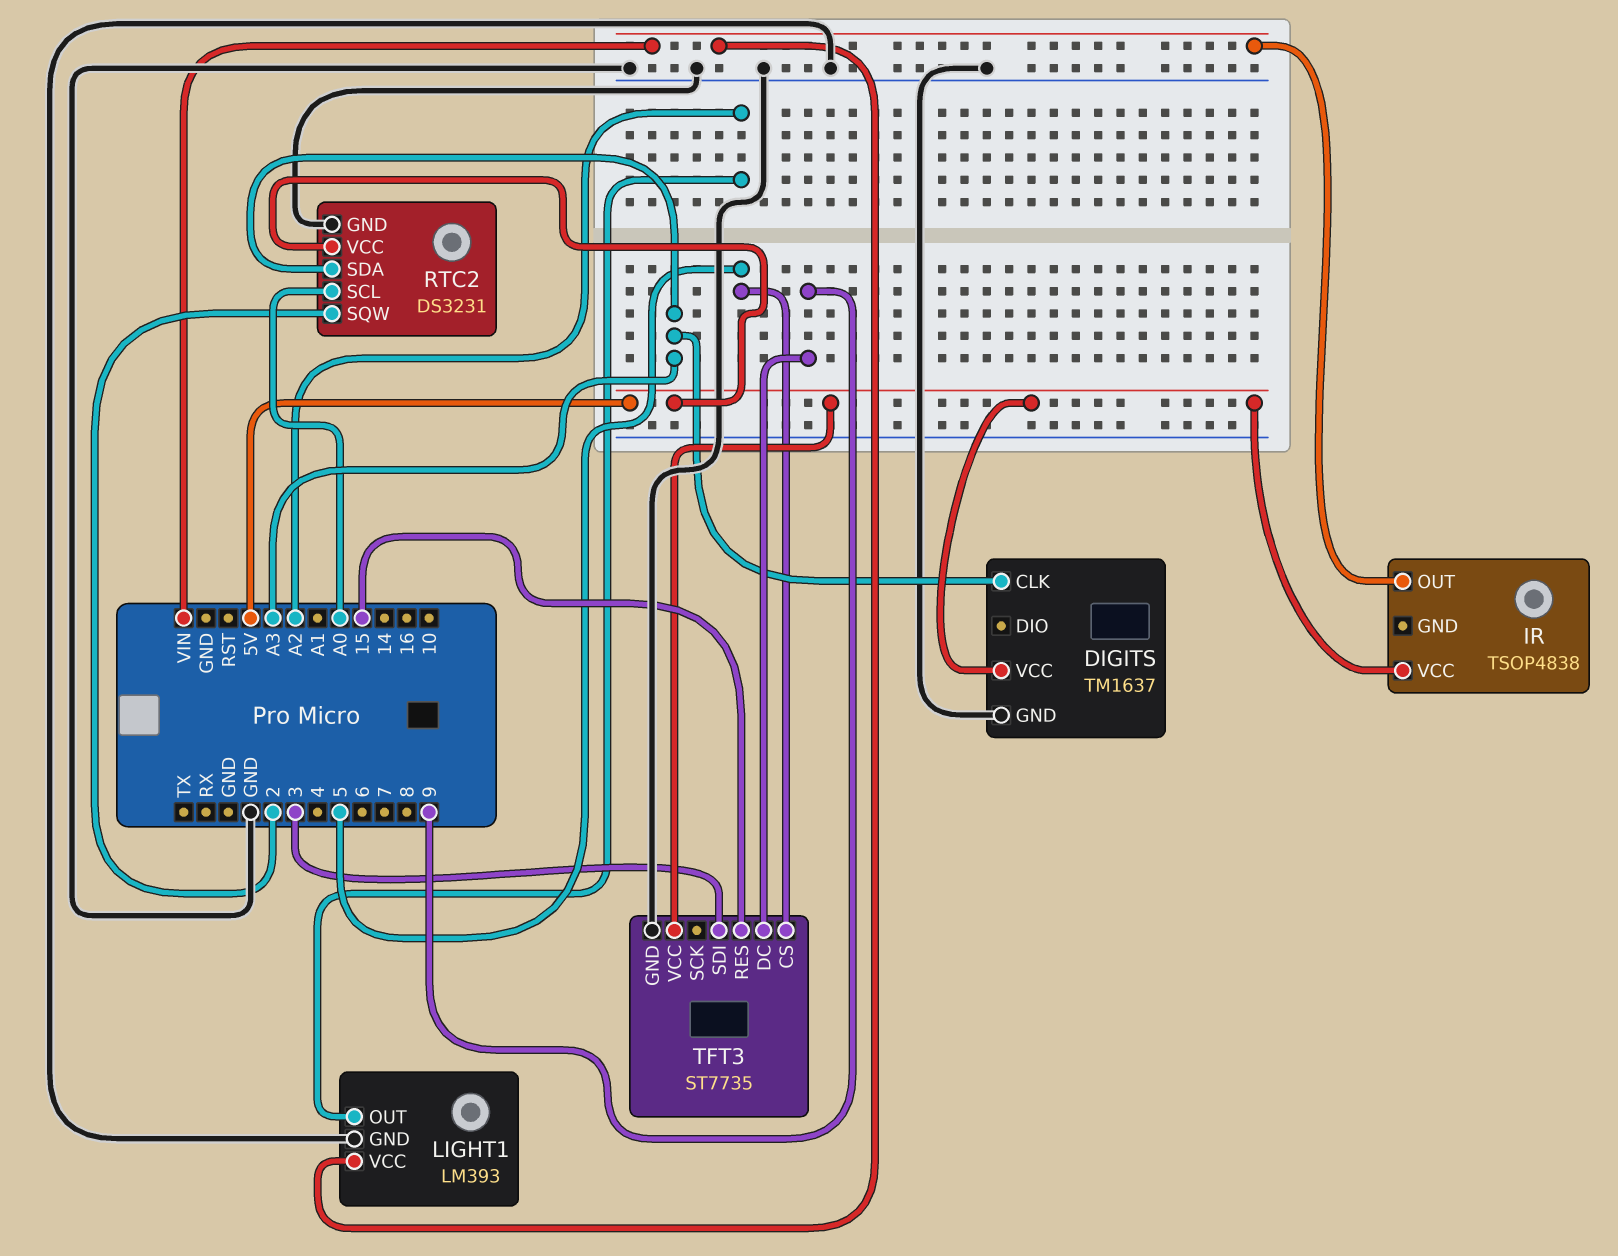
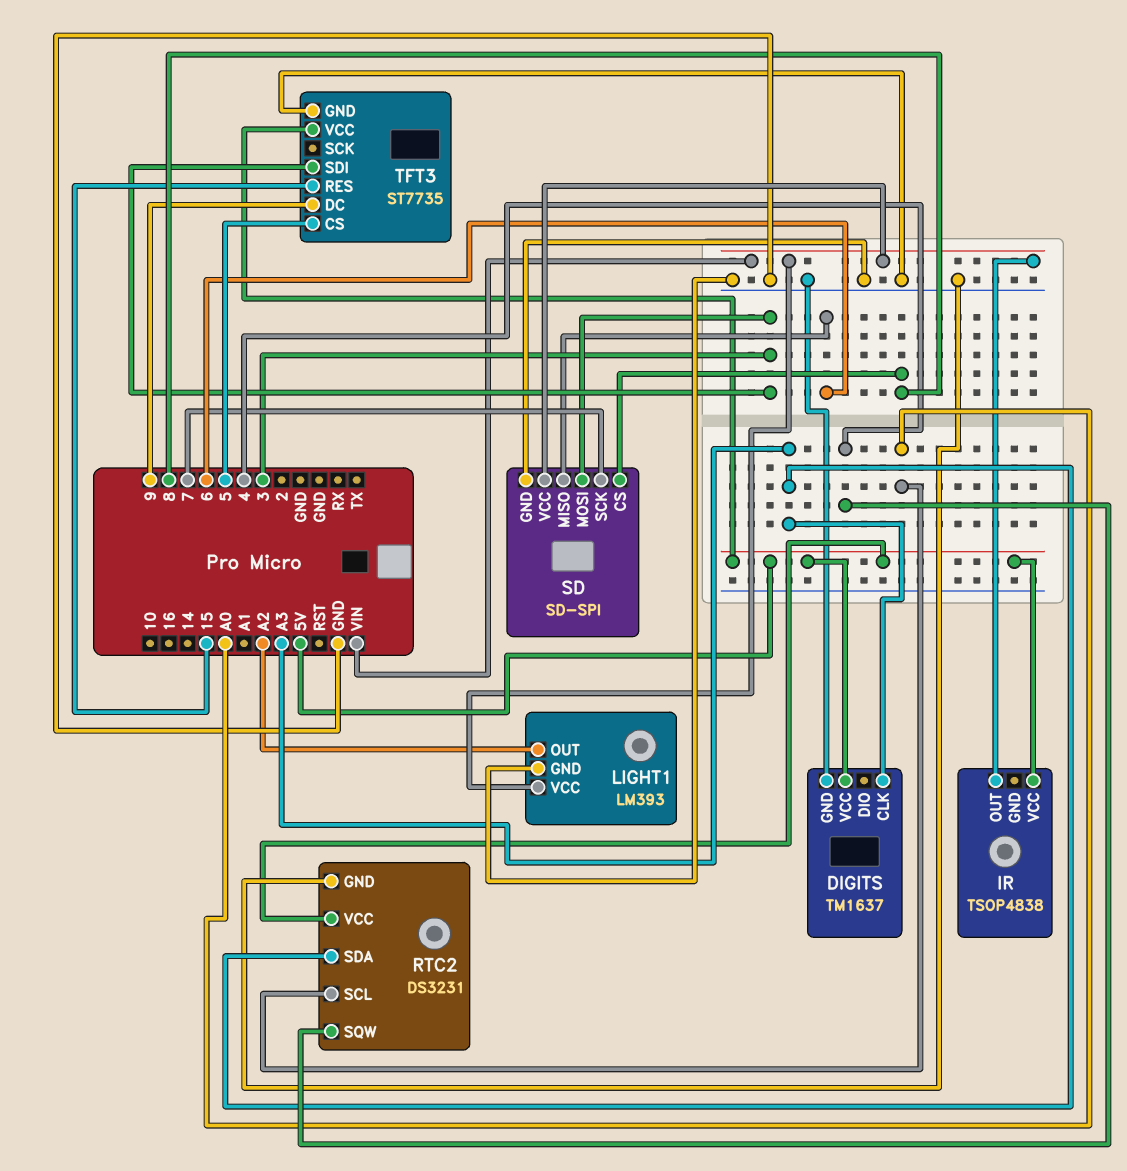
RTC2 pin SQW: 2 -> 4
SD: none -> SD-SPI
SD pin CS: none -> 8
SD pin GND: none -> GND
SD pin MISO: none -> 6
SD pin MOSI: none -> 3
SD pin SCK: none -> 7
SD pin VCC: none -> VIN

